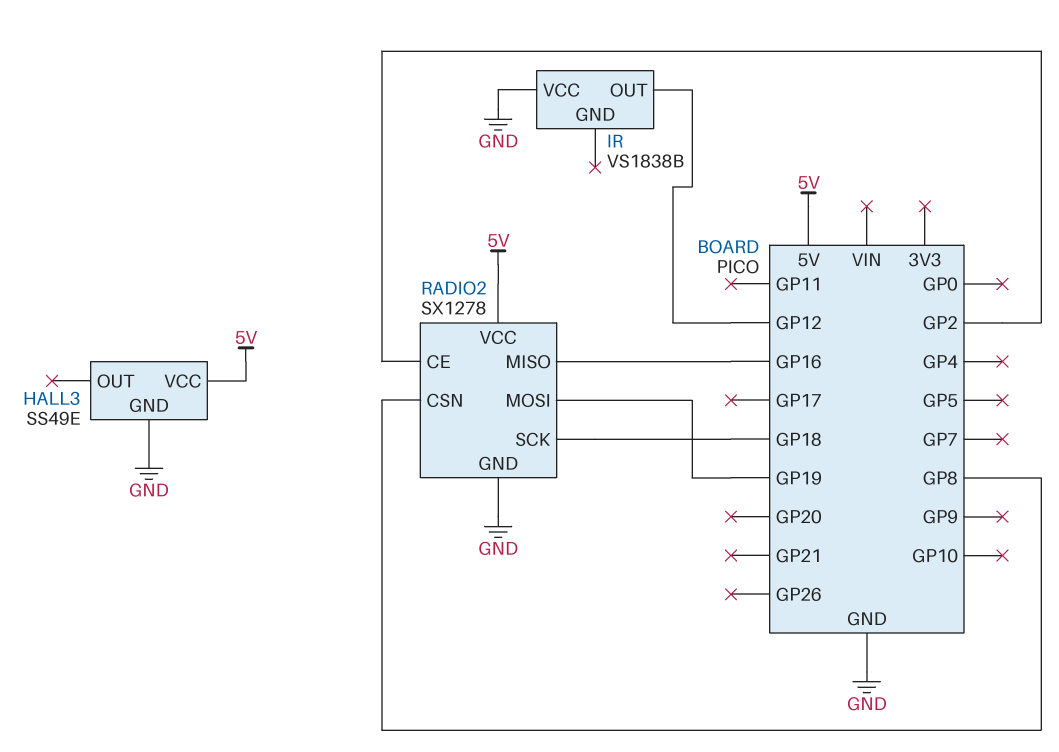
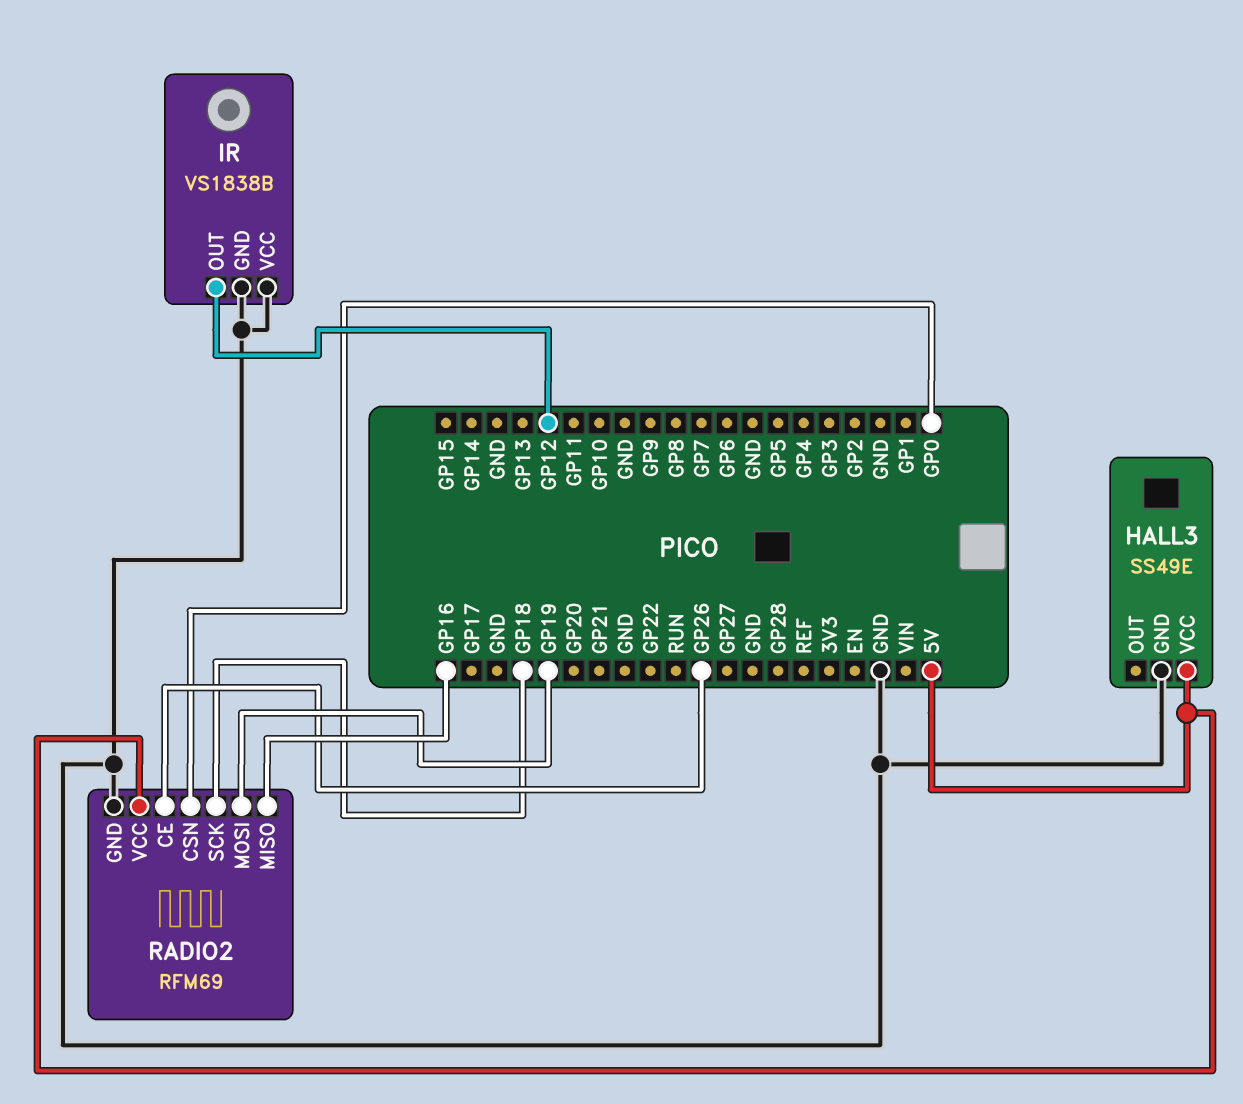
IR pin GND: none -> GND
RADIO2: SX1278 -> RFM69
RADIO2 pin CE: GP2 -> GP26
RADIO2 pin CSN: GP8 -> GP0

